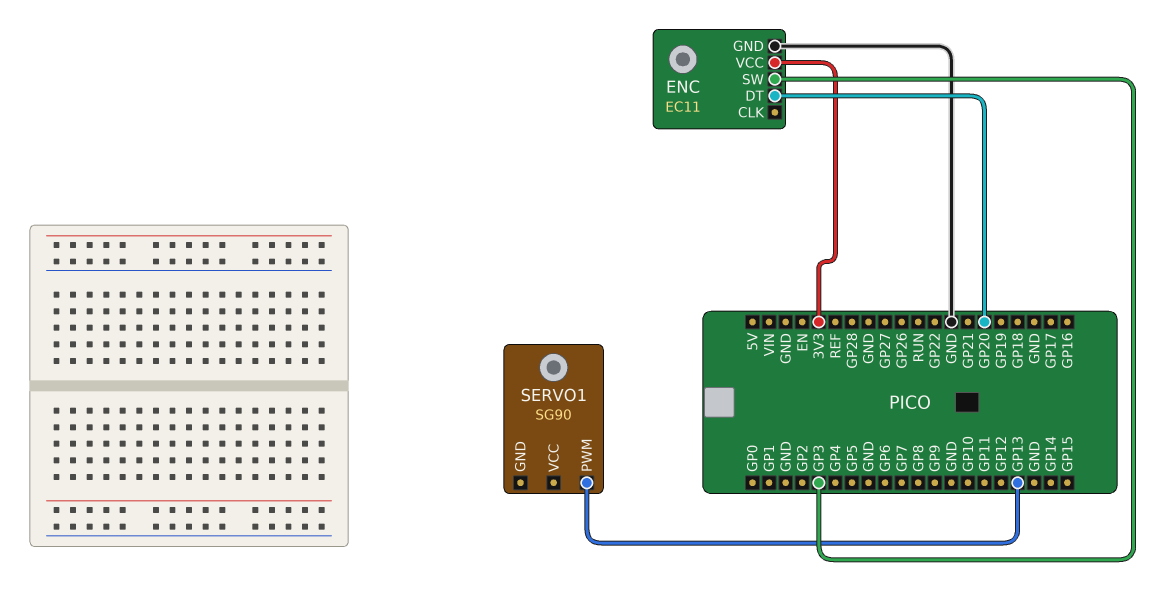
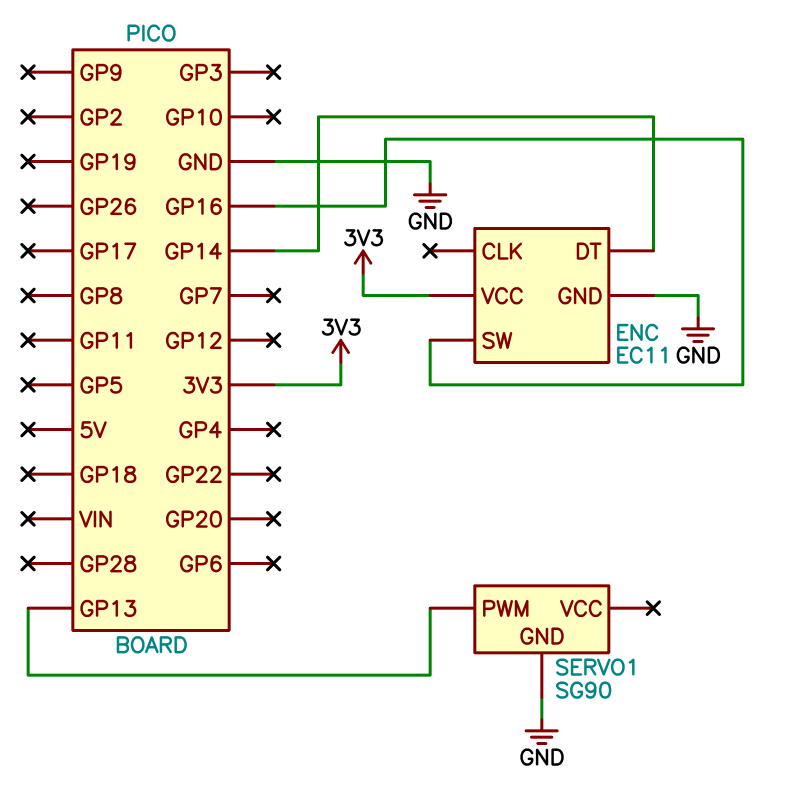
ENC pin DT: GP20 -> GP14
ENC pin SW: GP3 -> GP16
SERVO1 pin GND: none -> GND

